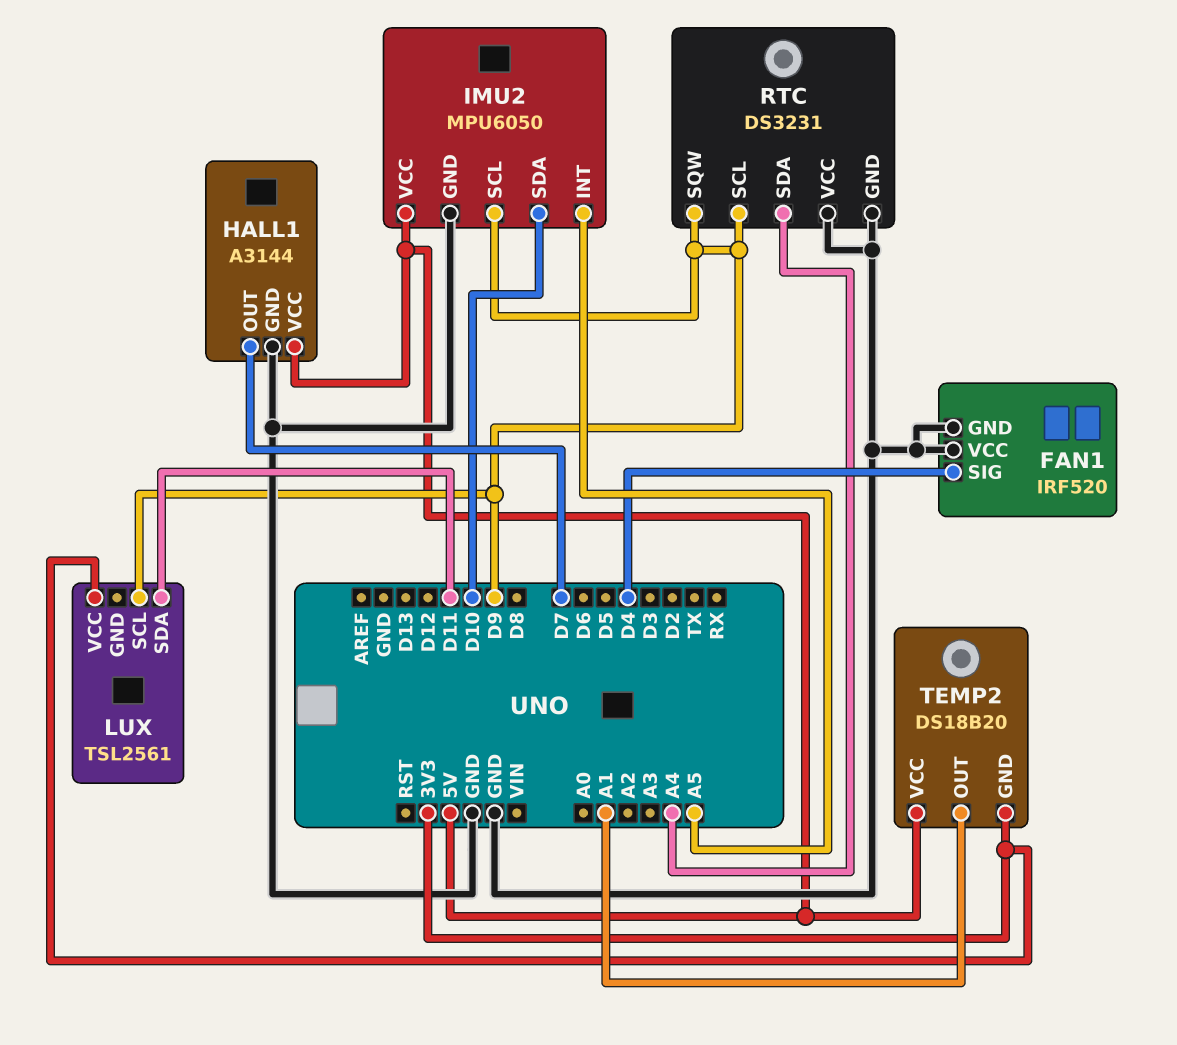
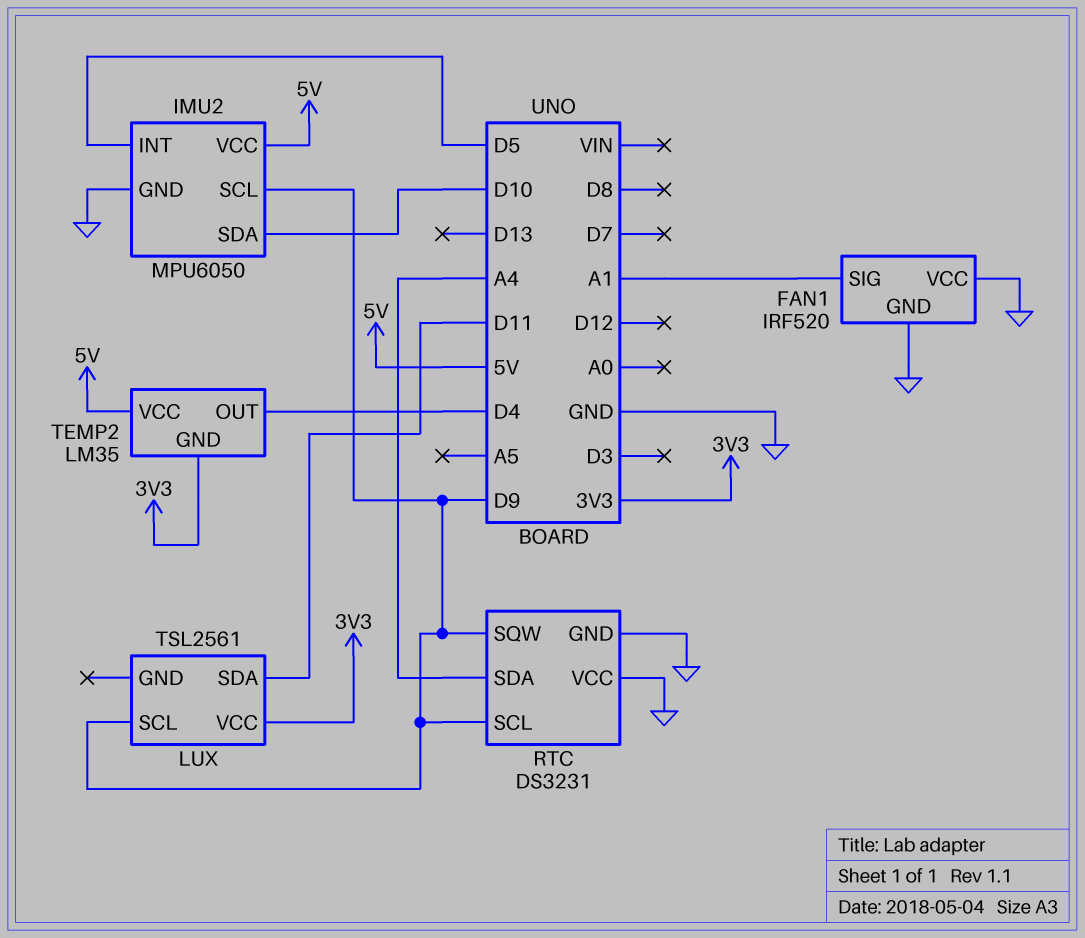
FAN1 pin SIG: D4 -> A1
HALL1: A3144 -> none
HALL1 pin GND: GND -> none
HALL1 pin OUT: D7 -> none
HALL1 pin VCC: 5V -> none
IMU2 pin INT: A5 -> D5
TEMP2: DS18B20 -> LM35
TEMP2 pin OUT: A1 -> D4

